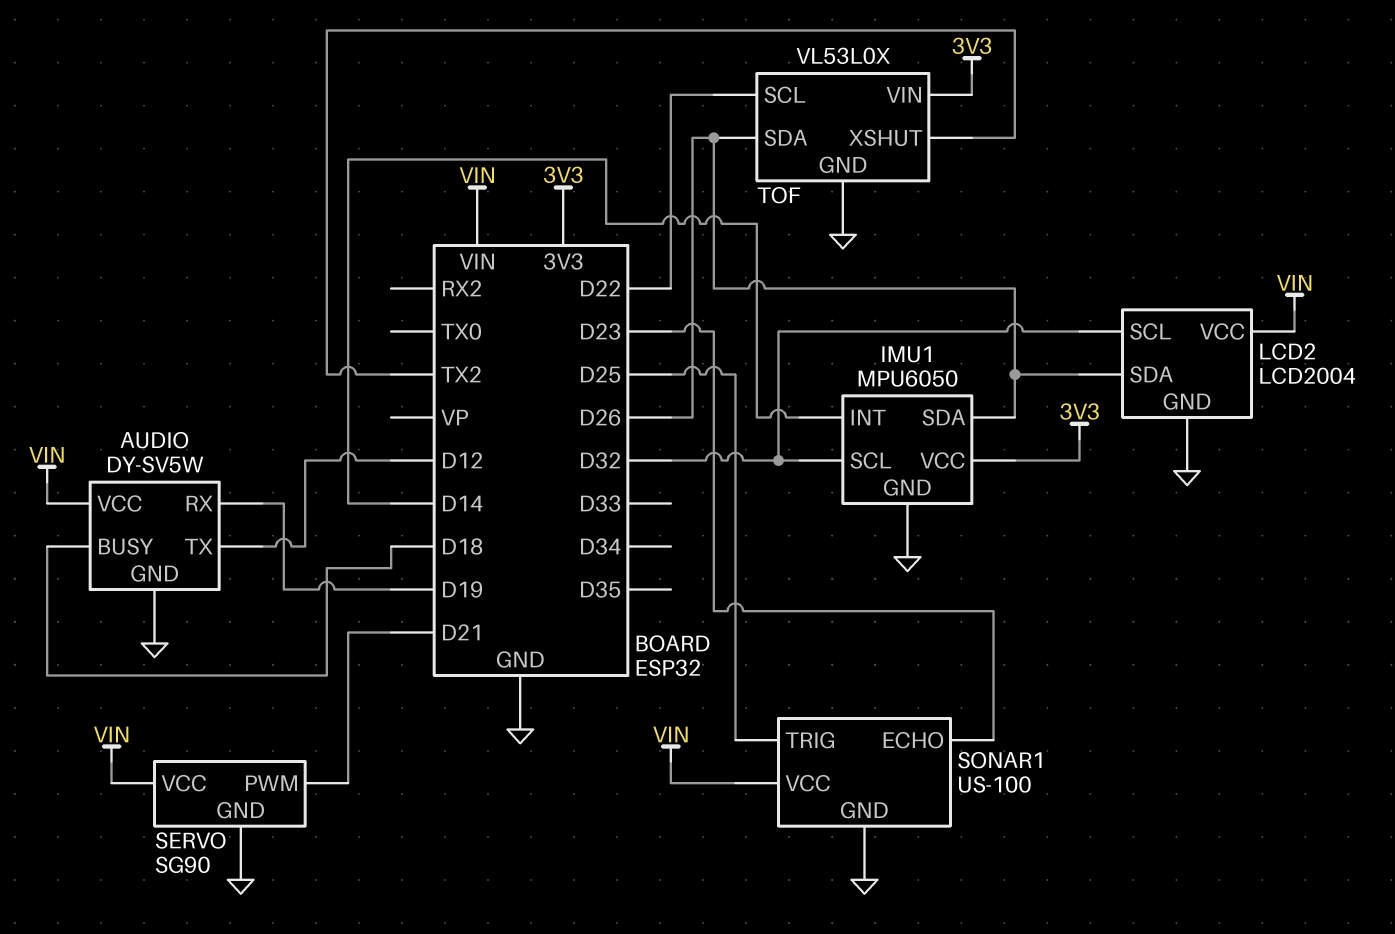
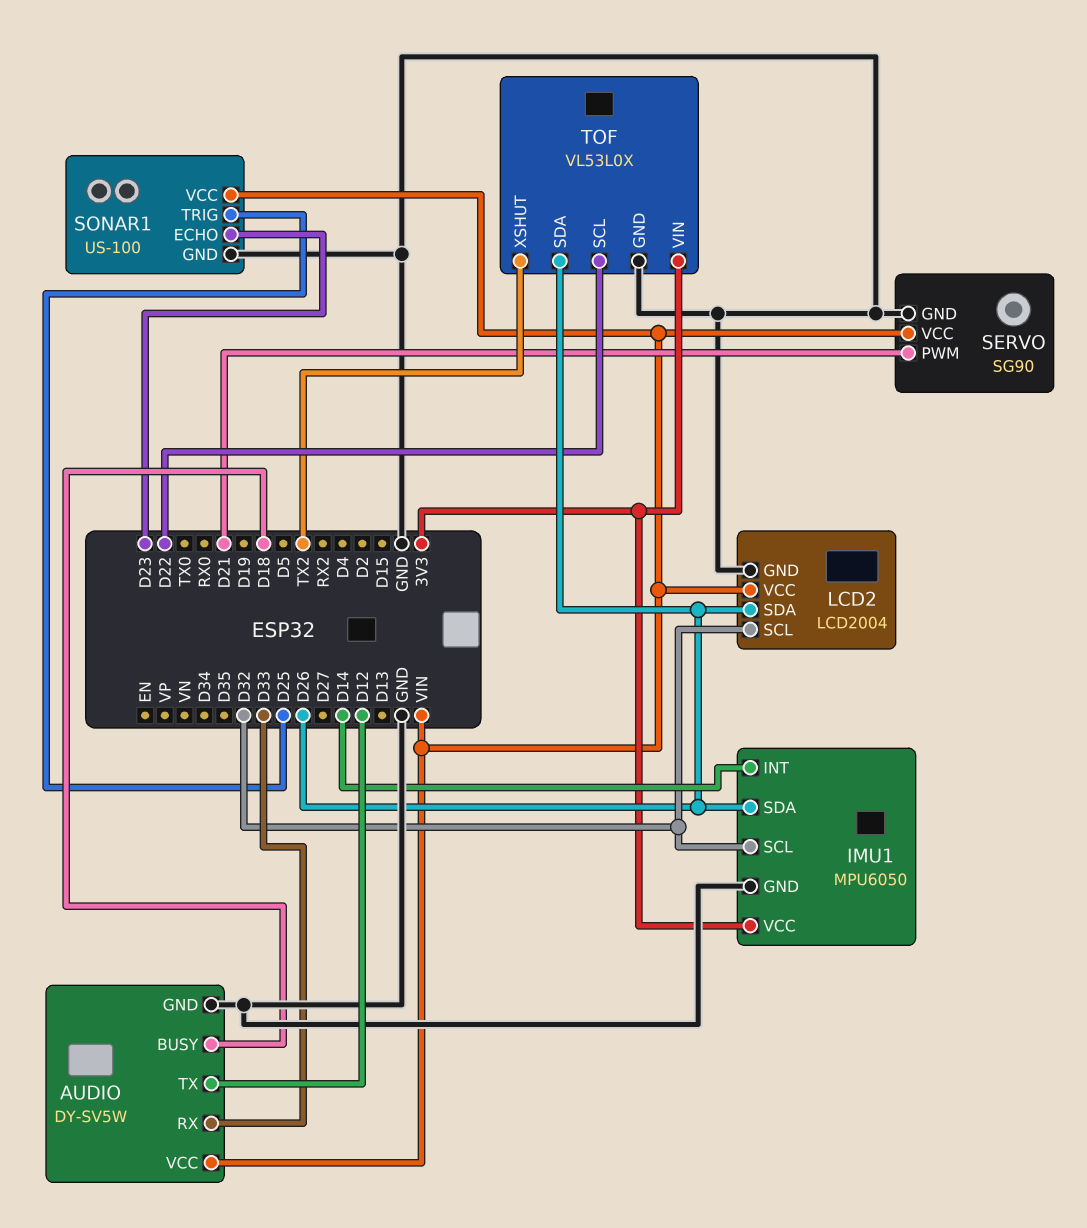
AUDIO pin RX: D19 -> D33

